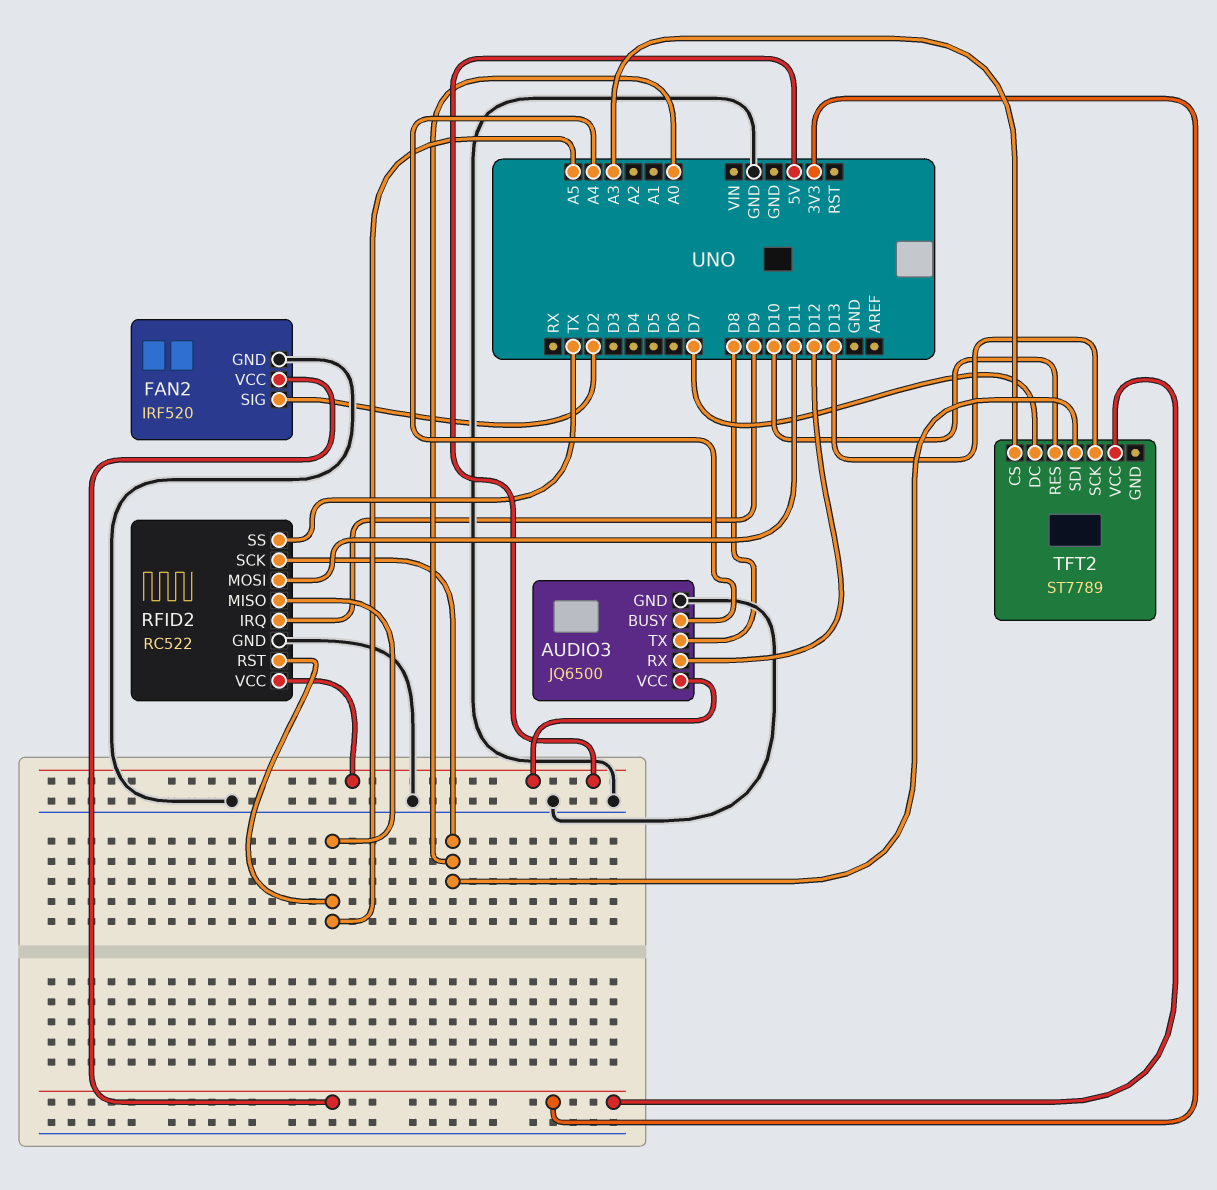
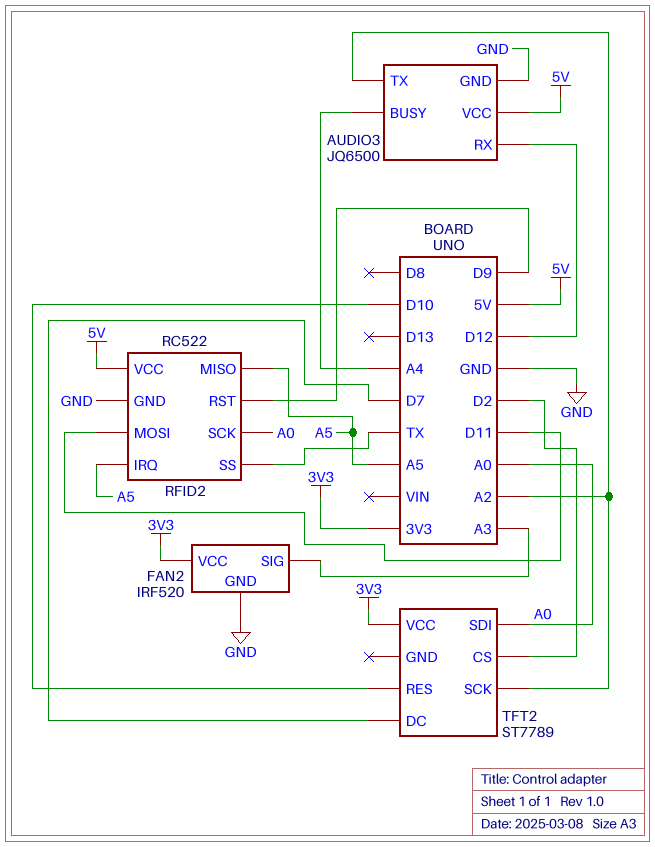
AUDIO3 pin TX: D8 -> A2
FAN2 pin SIG: D2 -> A3
RFID2 pin IRQ: D9 -> A5
RFID2 pin RST: A5 -> D9
TFT2 pin CS: A3 -> D2
TFT2 pin SCK: D13 -> A2

